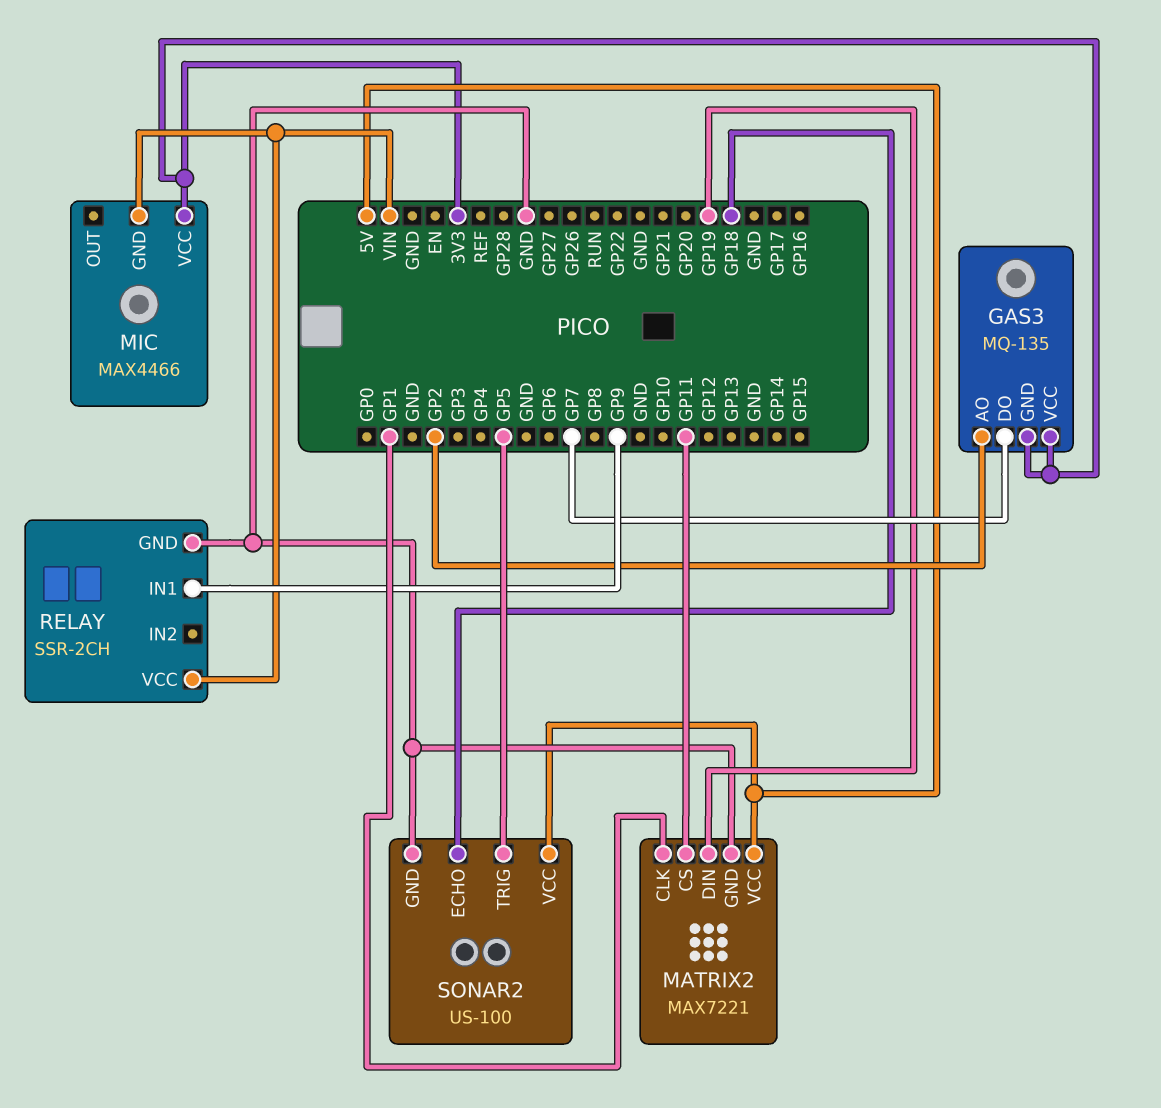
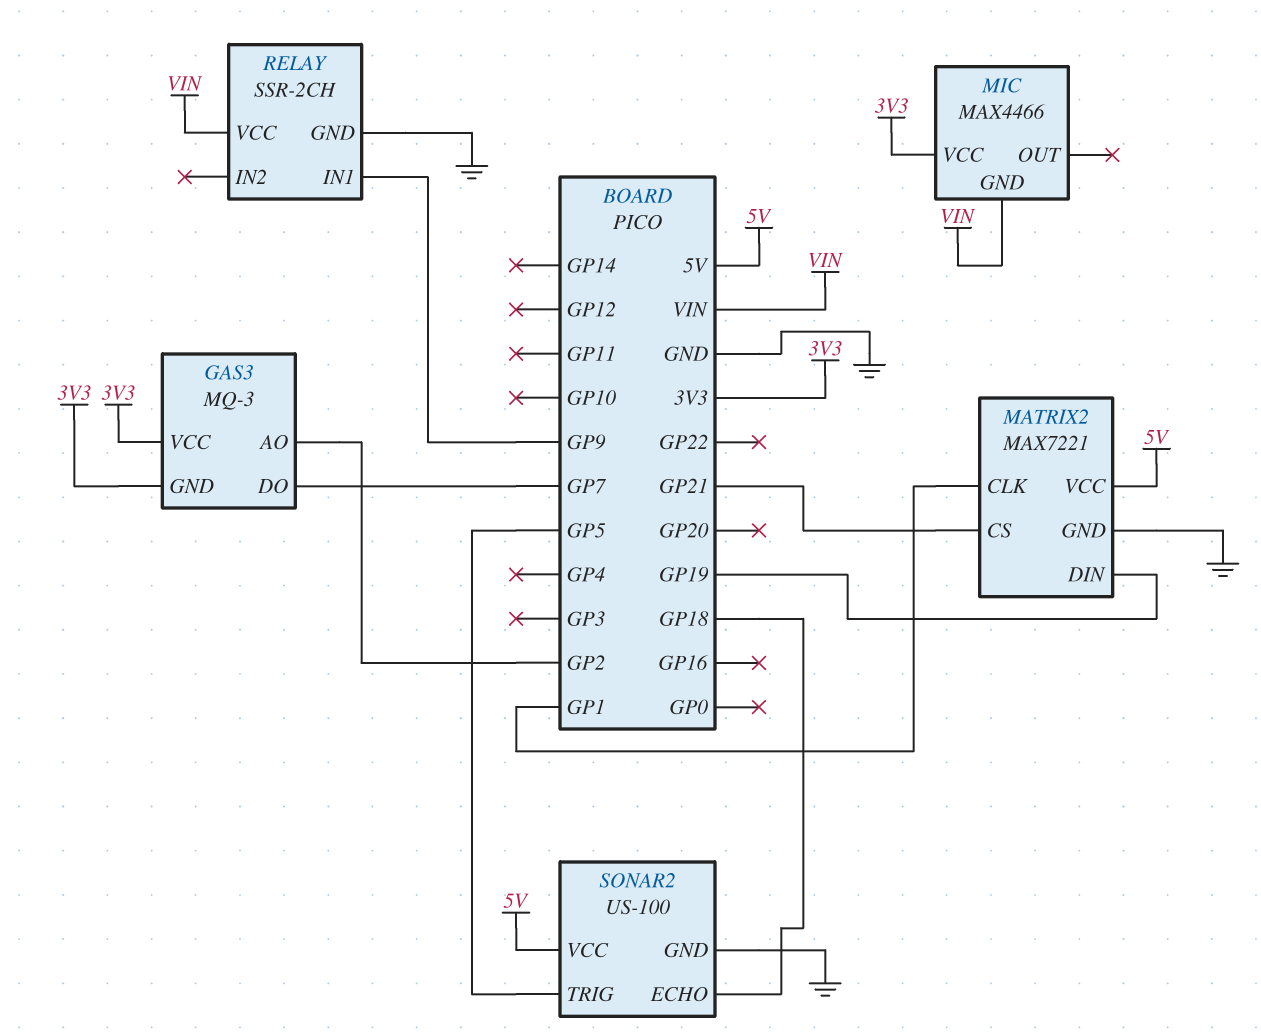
GAS3: MQ-135 -> MQ-3
MATRIX2 pin CS: GP11 -> GP21

